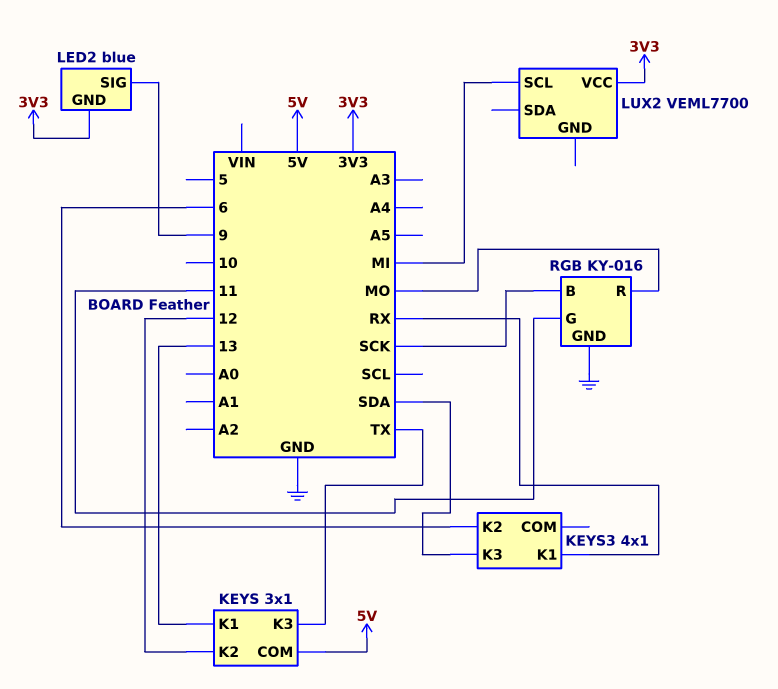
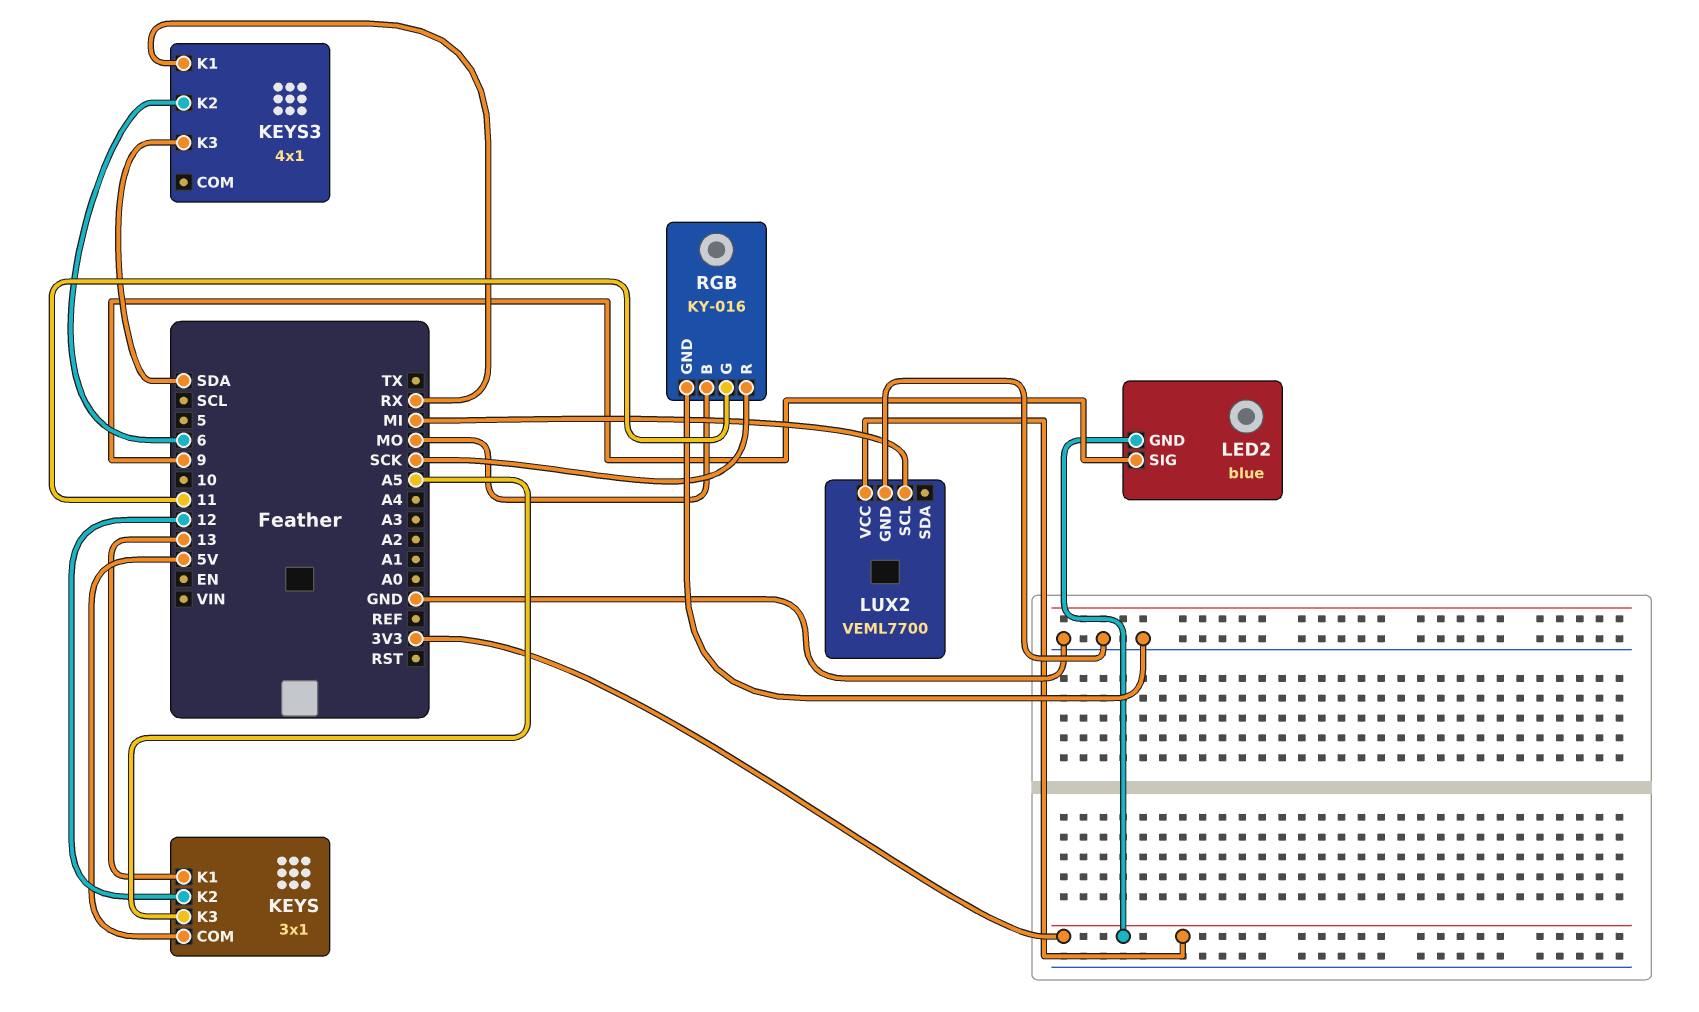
KEYS pin K3: TX -> A5
LUX2 pin GND: none -> GND
RGB pin B: SCK -> MO
RGB pin R: MO -> SCK

